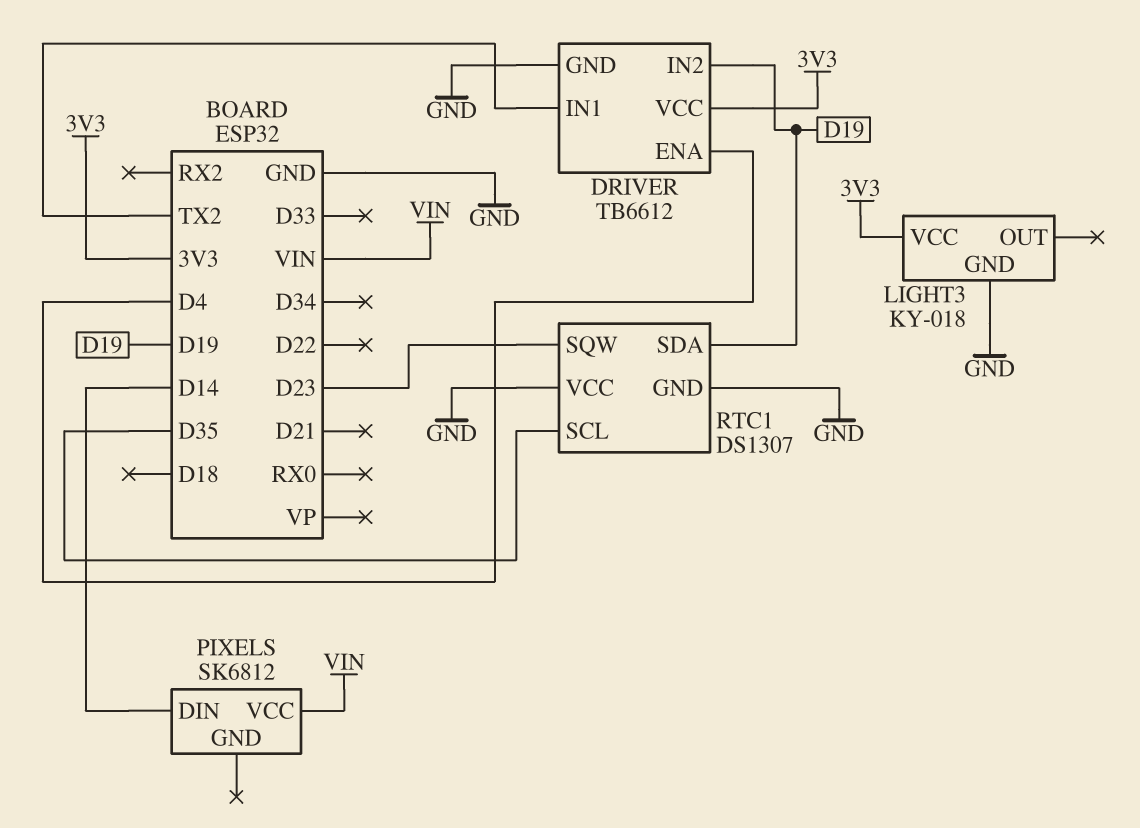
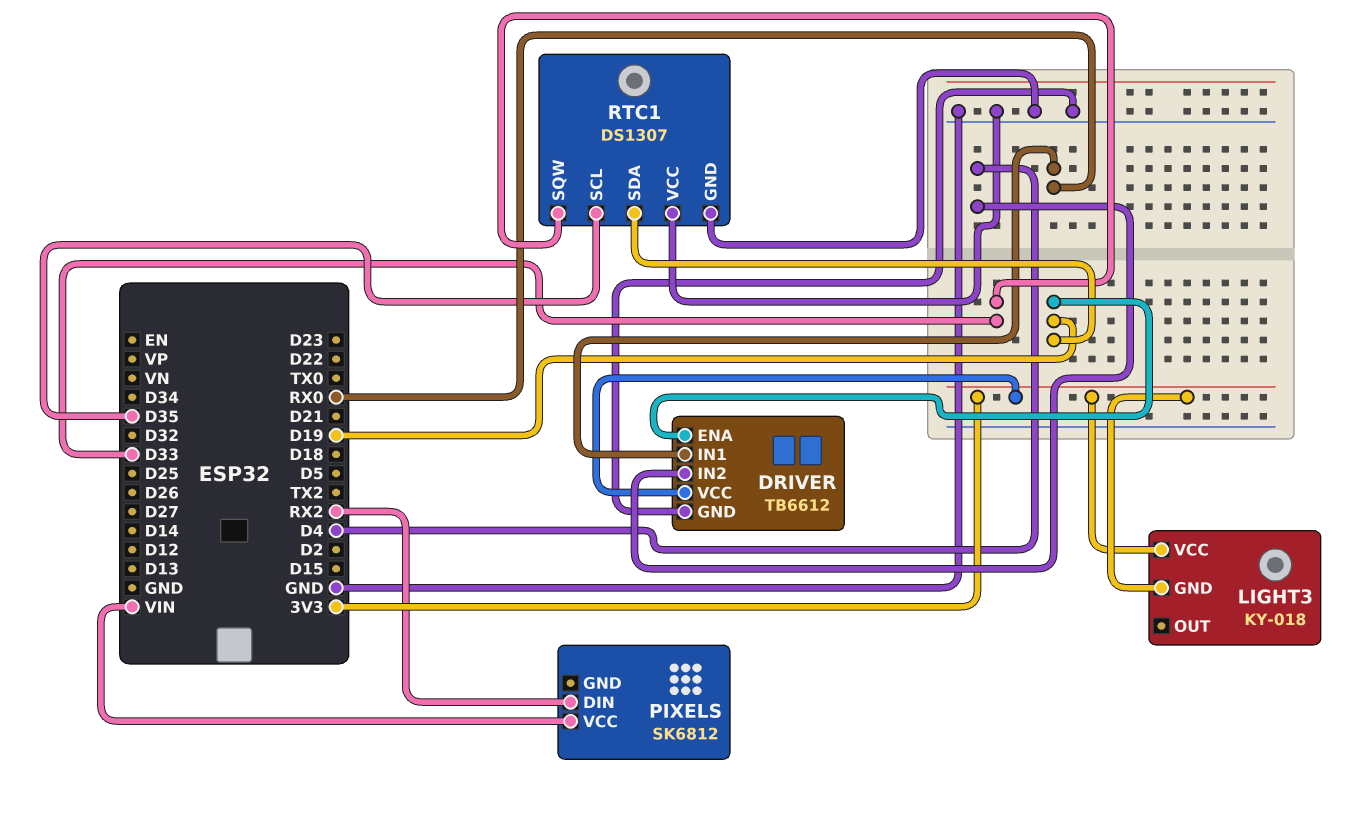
DRIVER pin ENA: D4 -> D19
DRIVER pin IN1: TX2 -> RX0
DRIVER pin IN2: D19 -> D4
LIGHT3 pin GND: GND -> 3V3
PIXELS pin DIN: D14 -> RX2
RTC1 pin SQW: D23 -> D33

